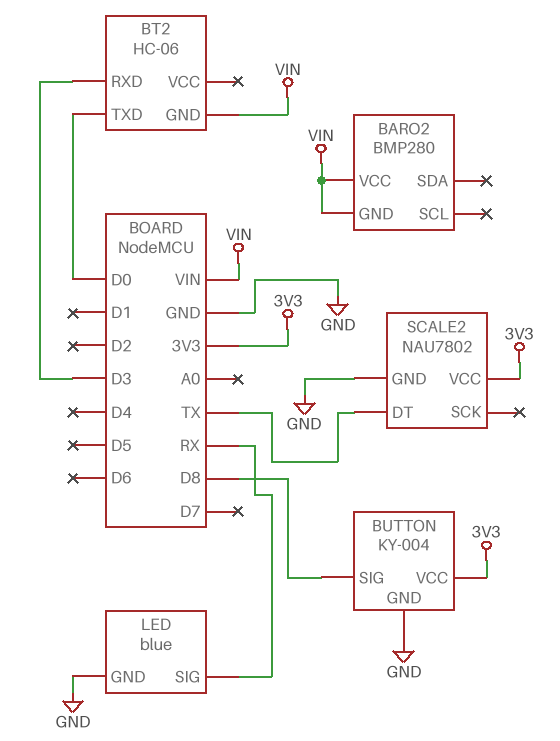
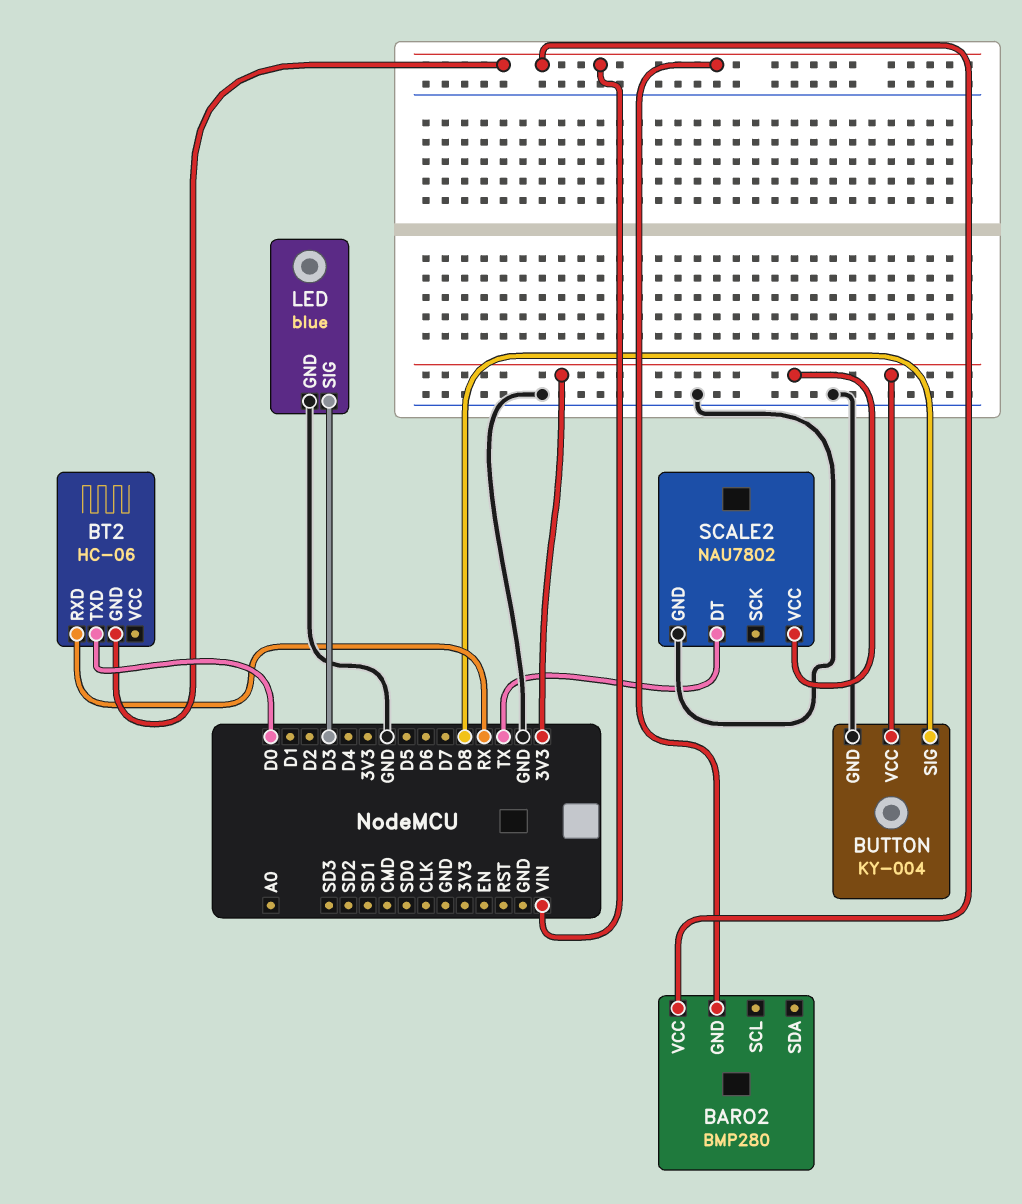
BT2 pin RXD: D3 -> RX
LED pin SIG: RX -> D3

